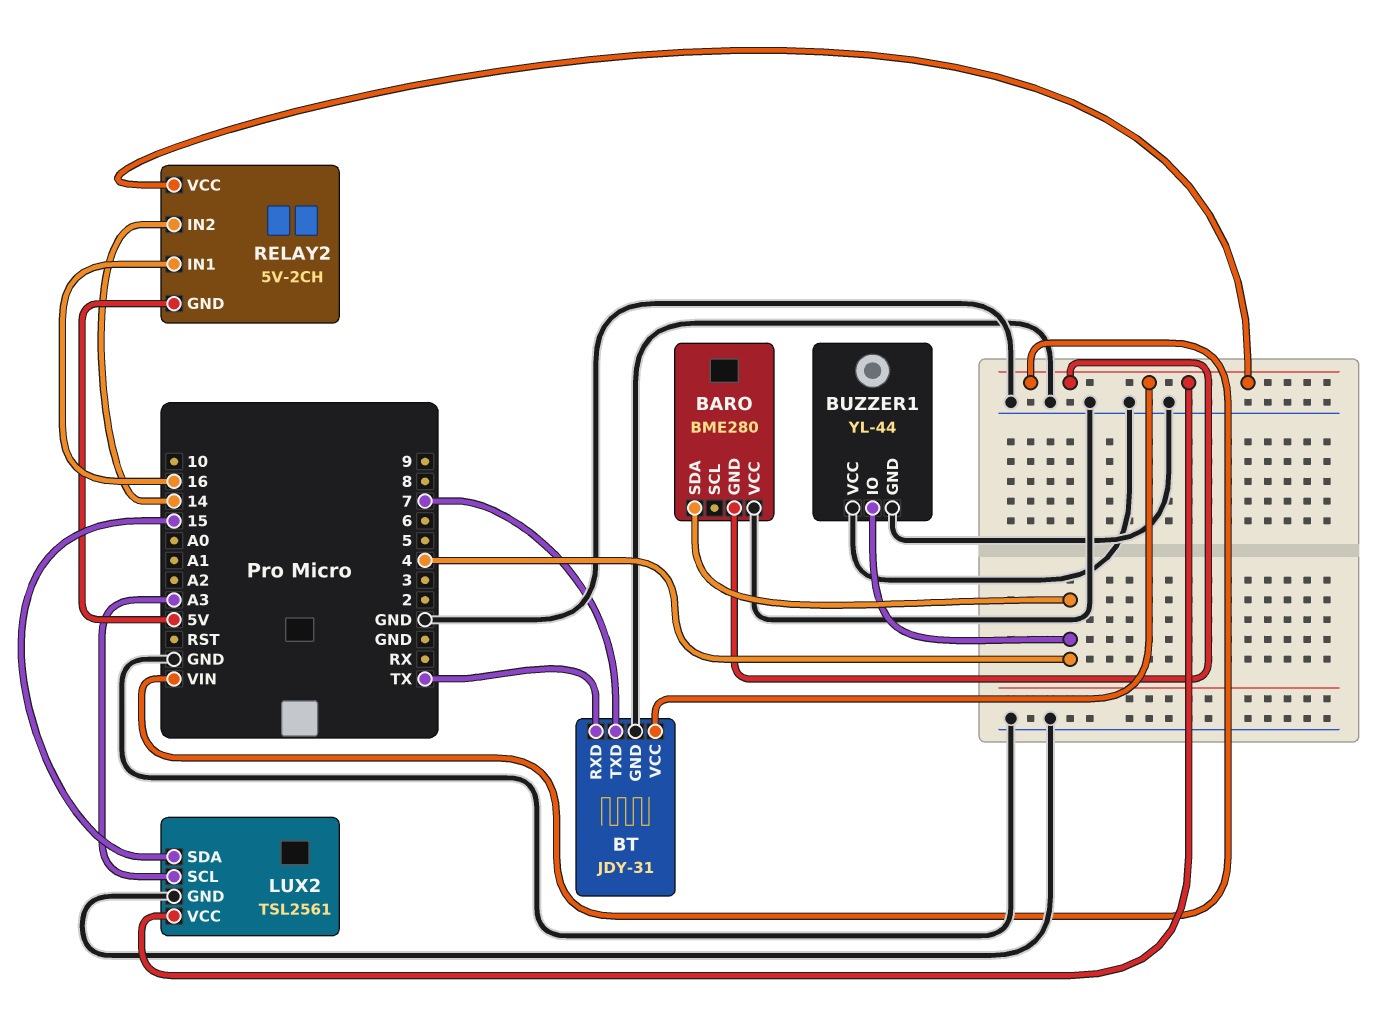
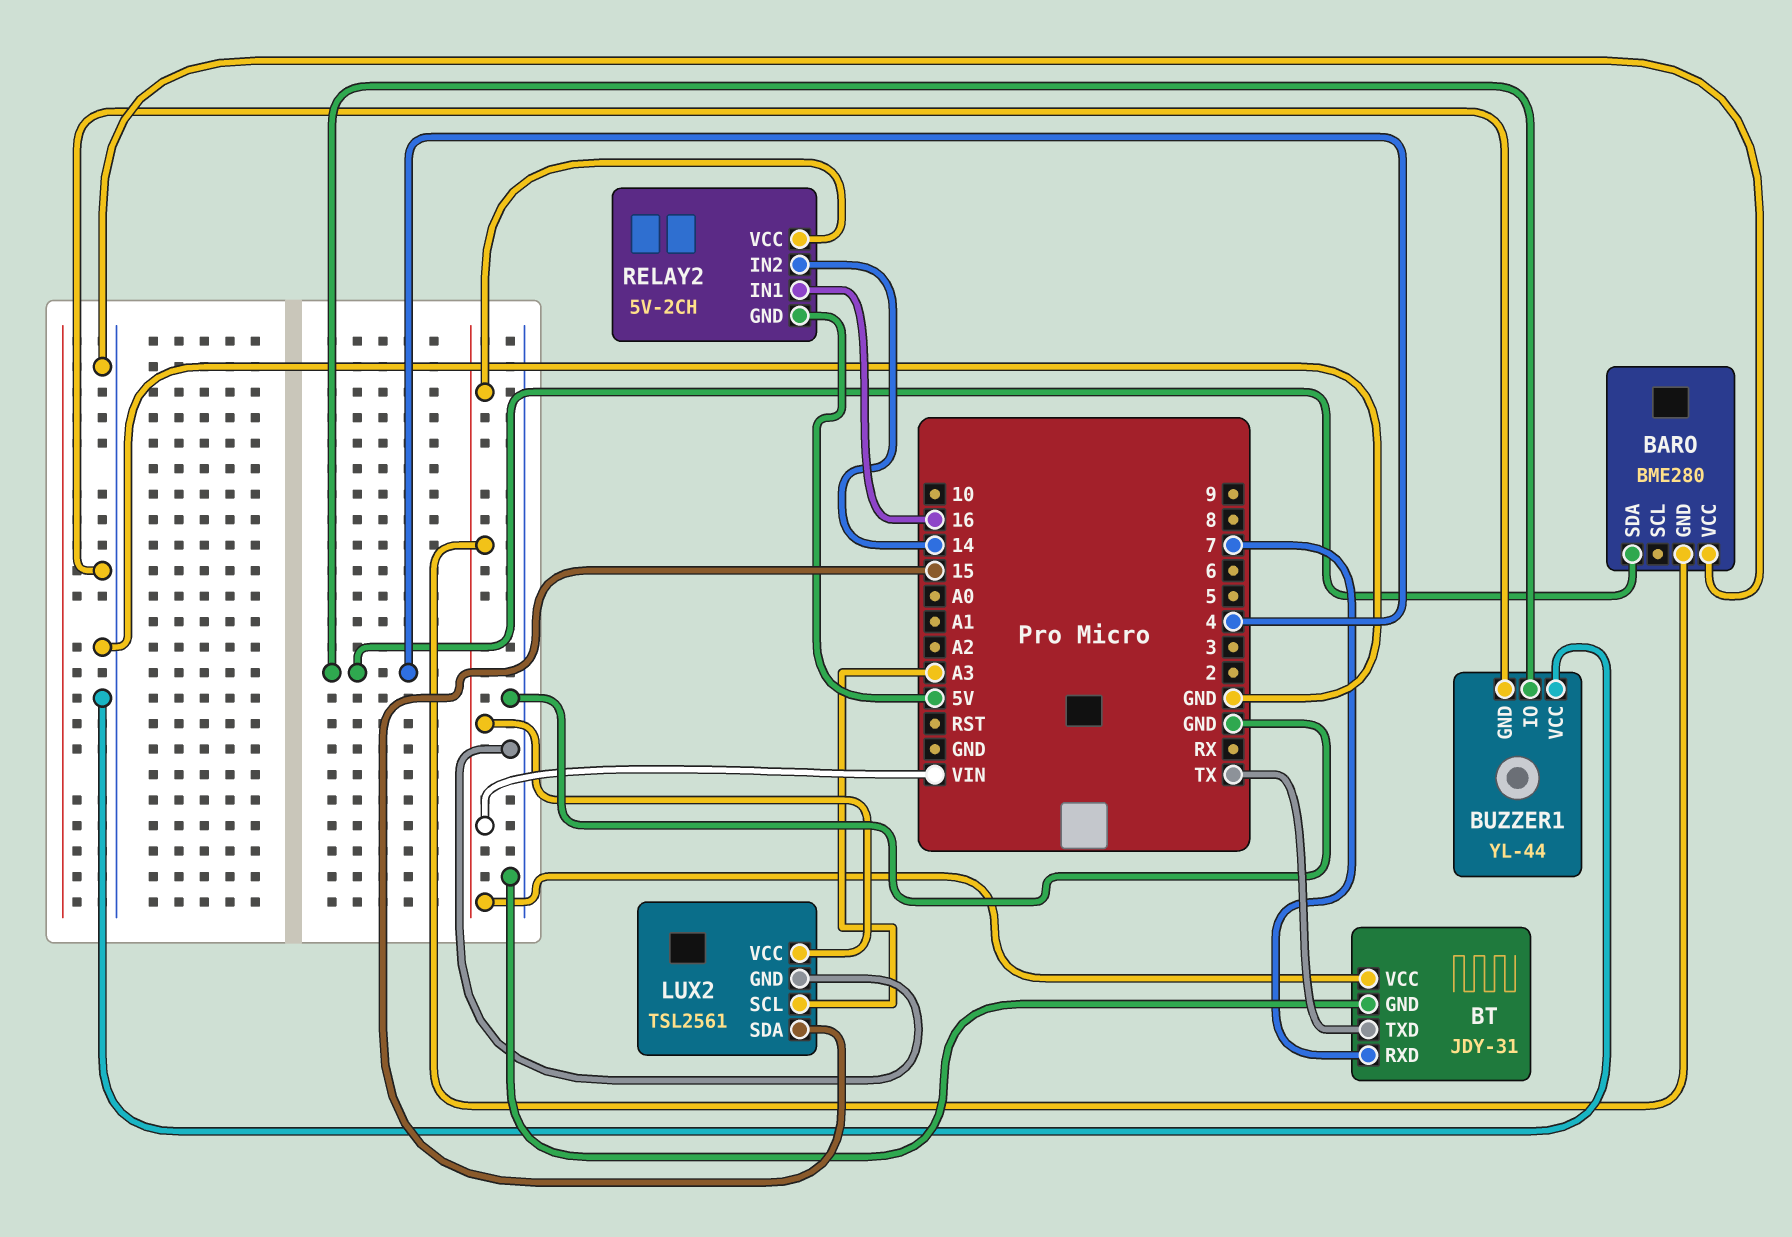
BT pin RXD: TX -> 7
BT pin TXD: 7 -> TX

